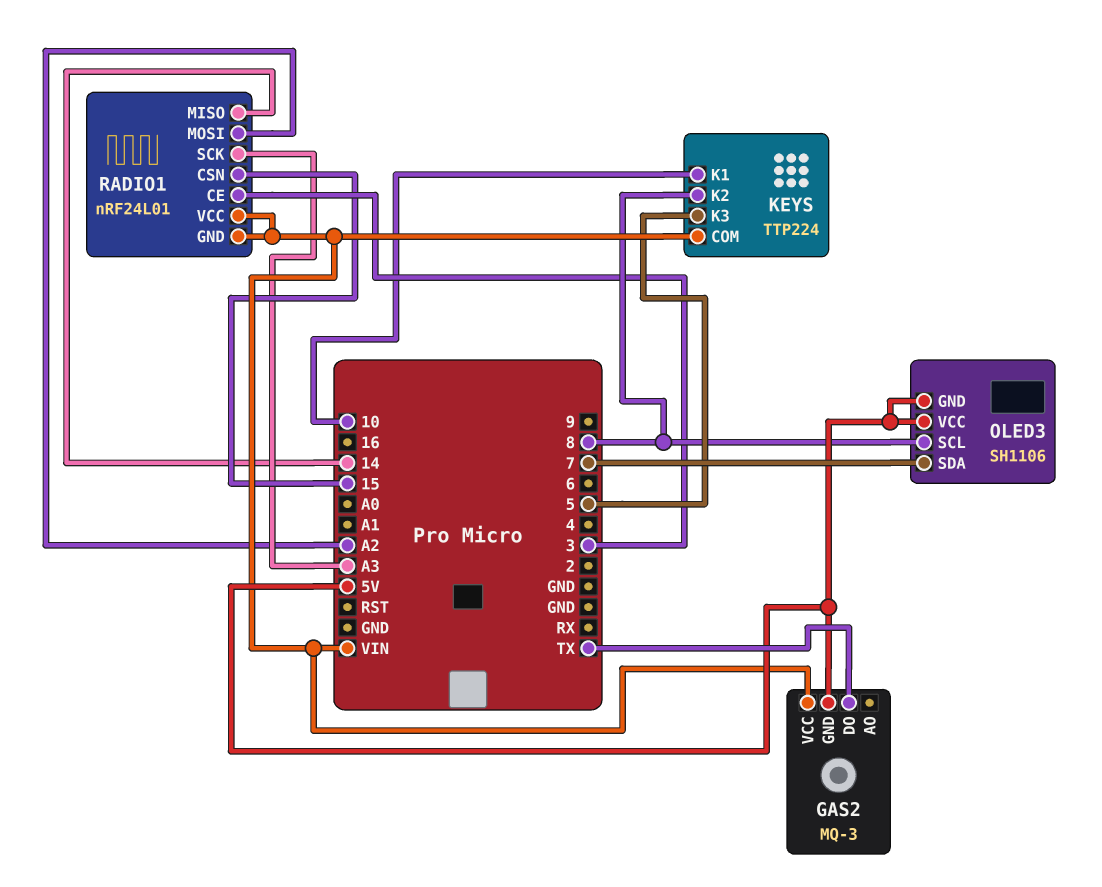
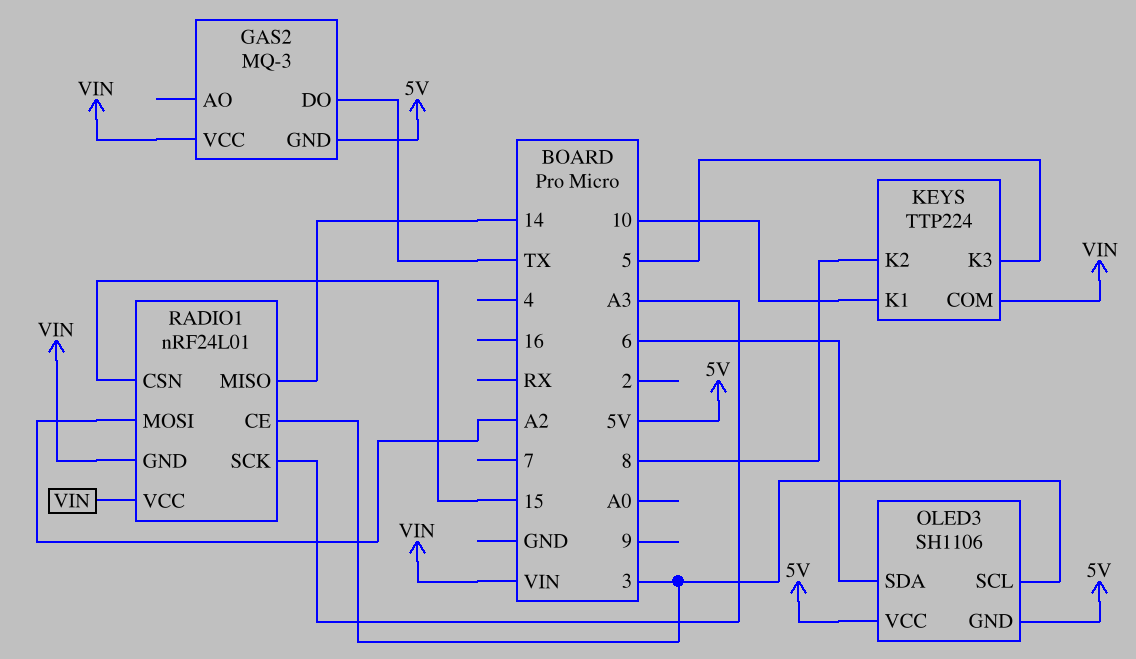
OLED3 pin SCL: 8 -> 3
OLED3 pin SDA: 7 -> 6

